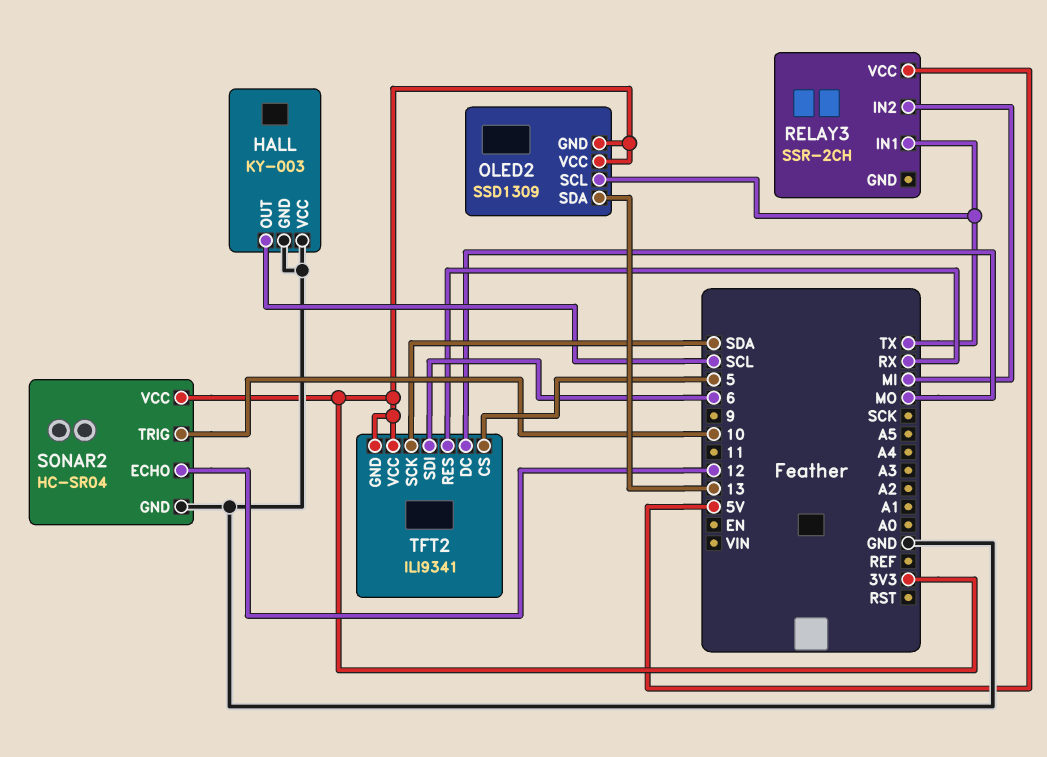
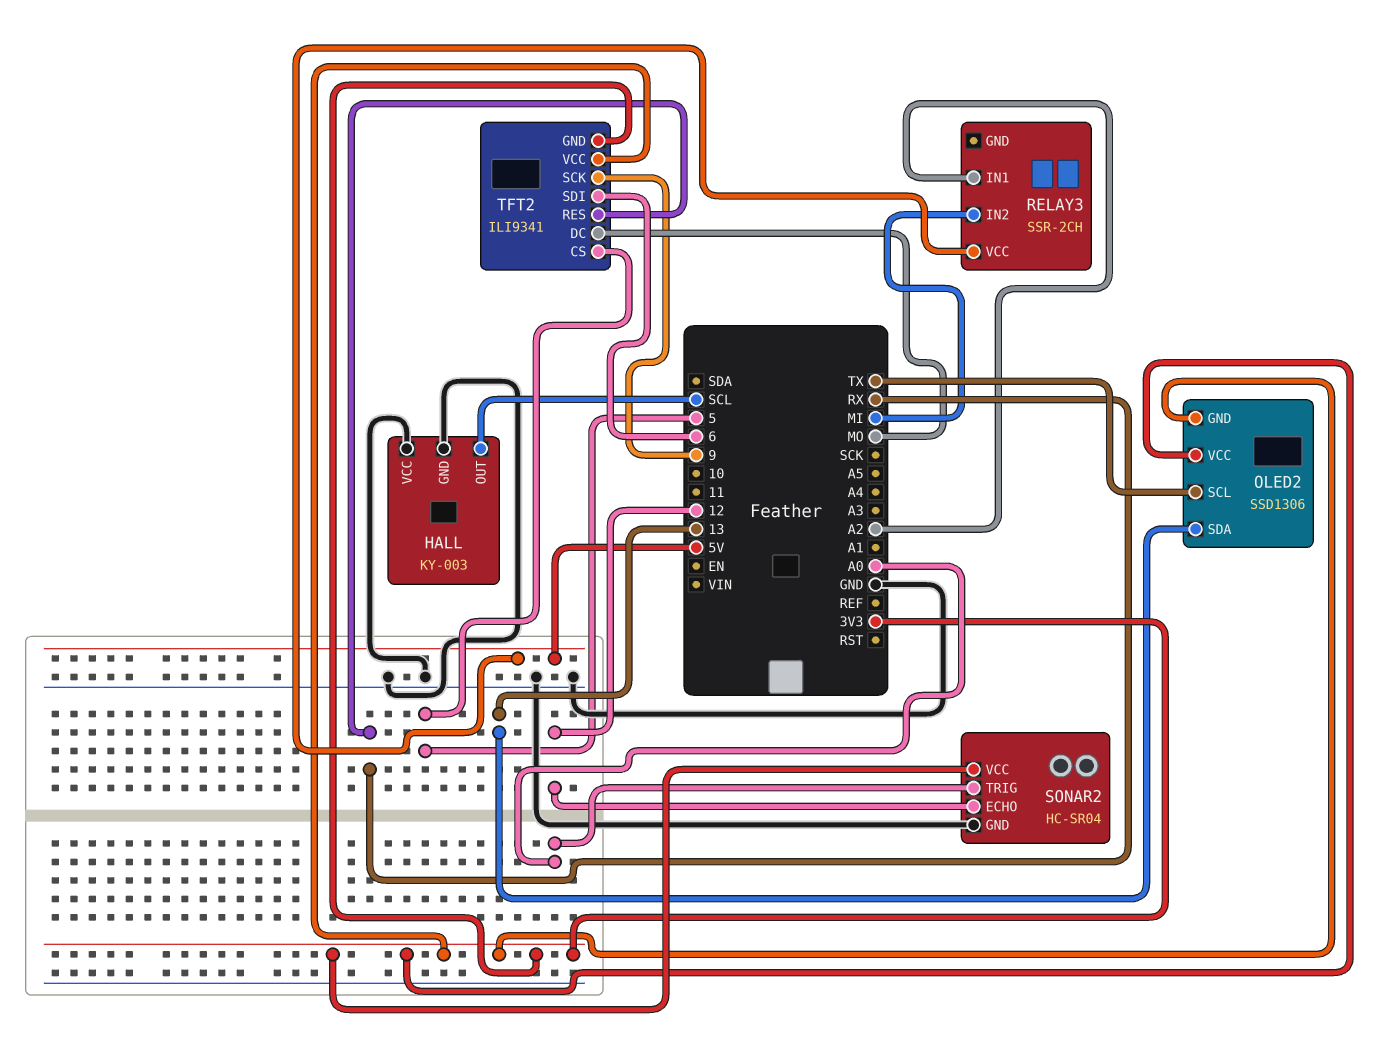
OLED2: SSD1309 -> SSD1306
RELAY3 pin IN1: TX -> A2
SONAR2 pin TRIG: 10 -> A0
TFT2 pin SCK: SDA -> 9

